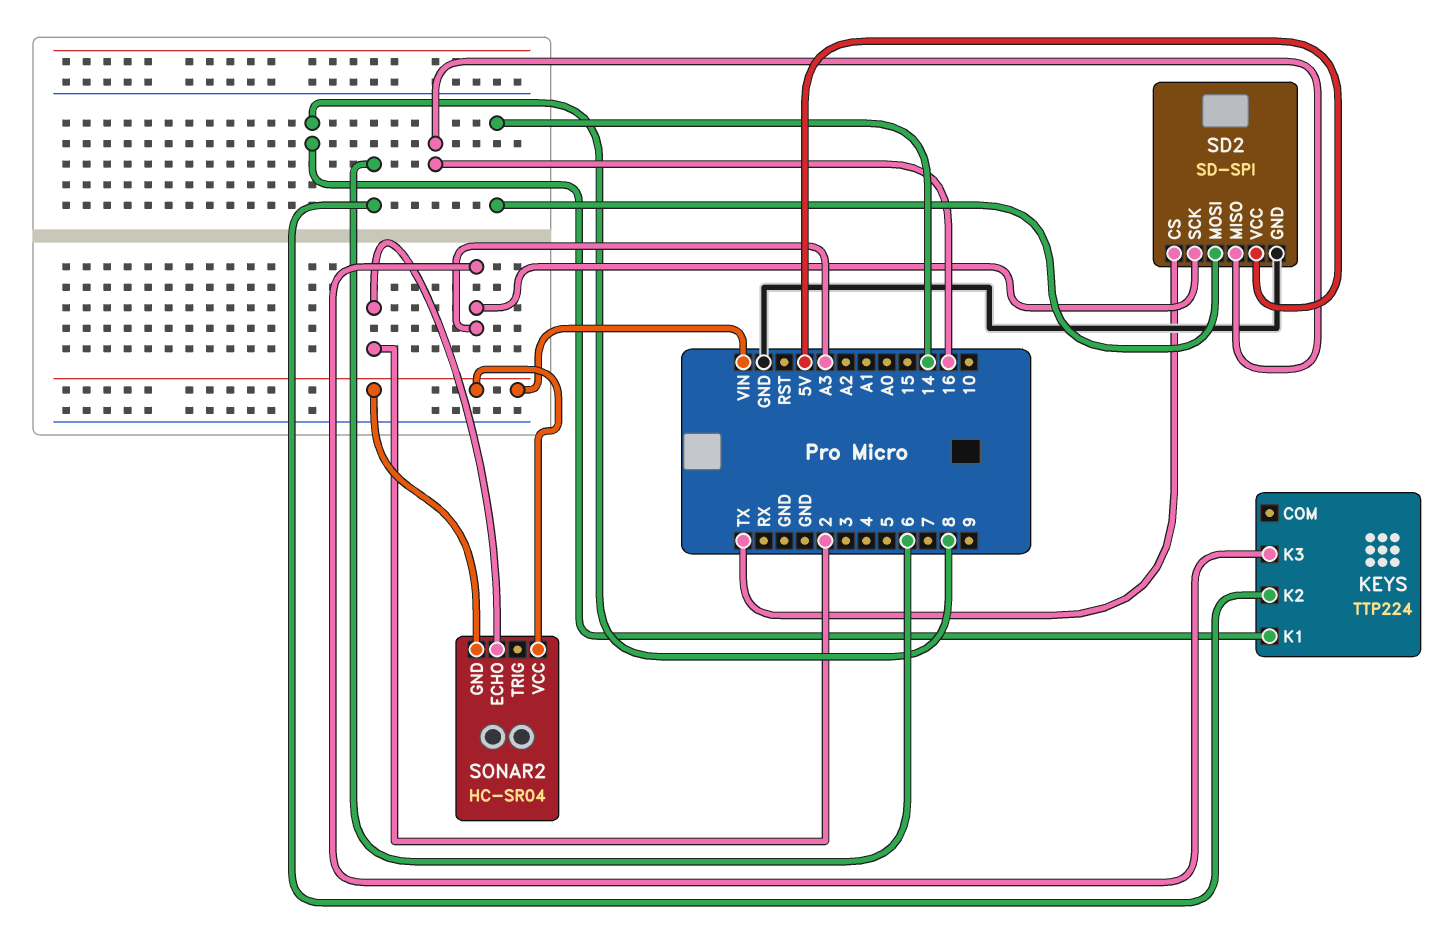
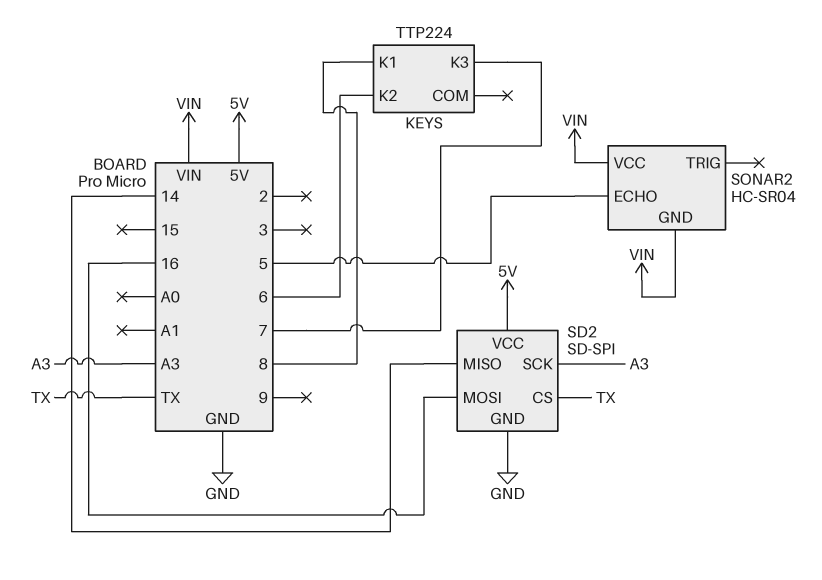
KEYS pin K3: A3 -> 7
SD2 pin MISO: 16 -> 14
SD2 pin MOSI: 14 -> 16
SONAR2 pin ECHO: 2 -> 5

